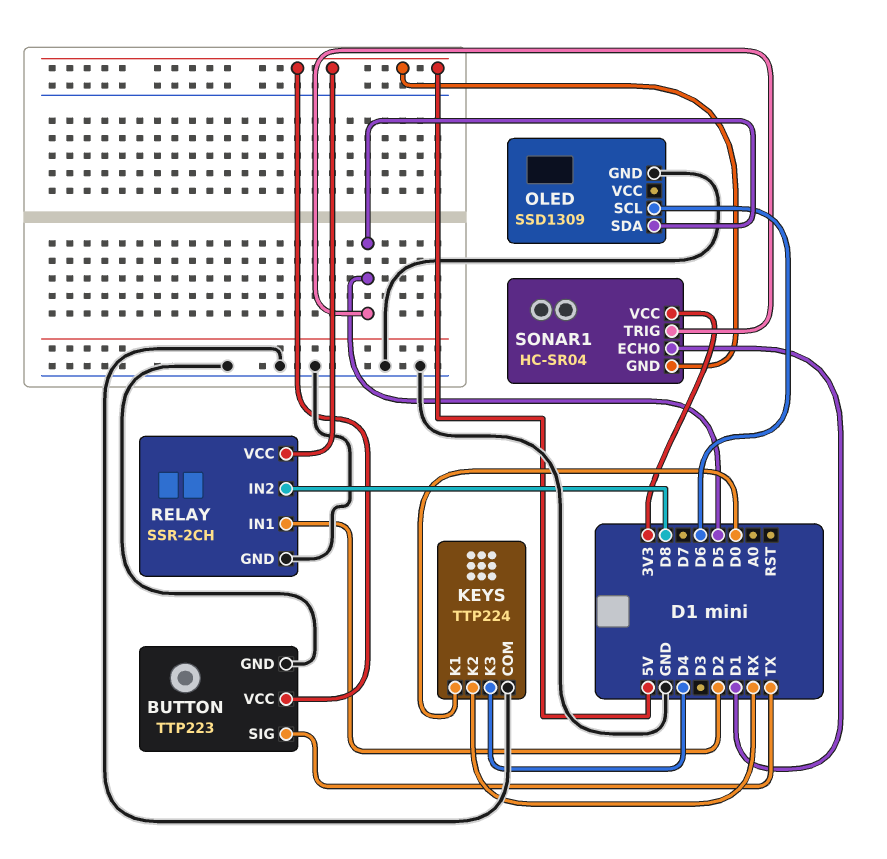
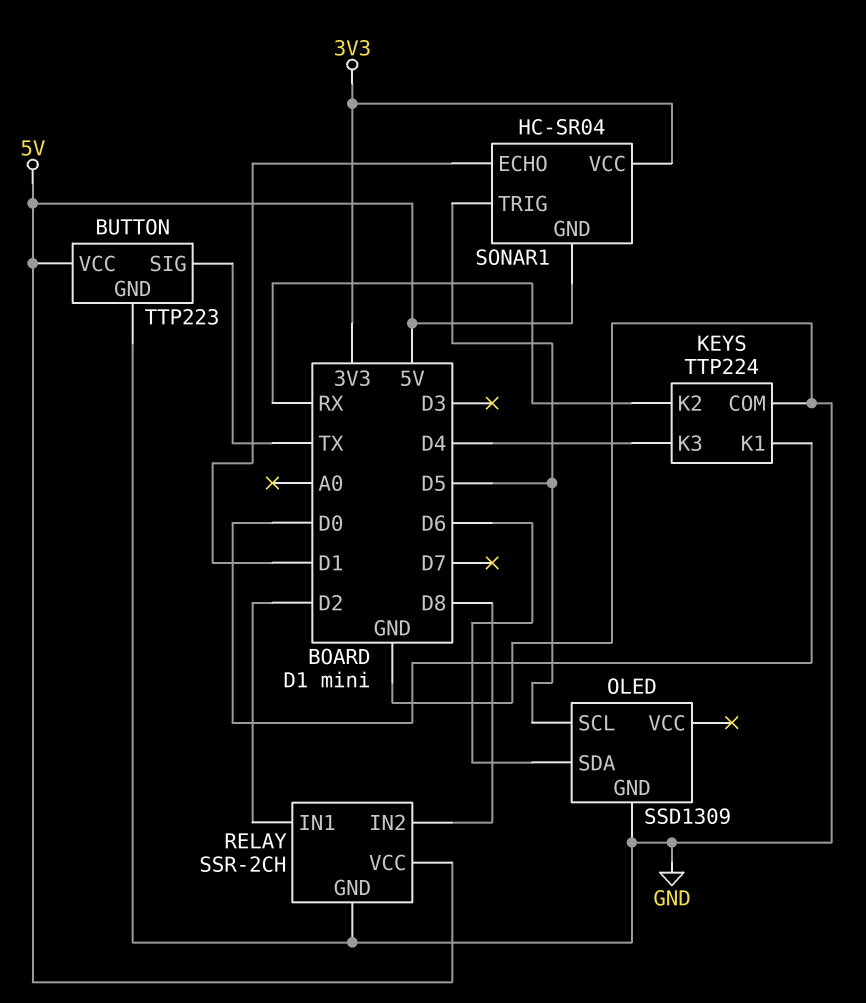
OLED pin SCL: D6 -> D5
OLED pin SDA: D5 -> D6

